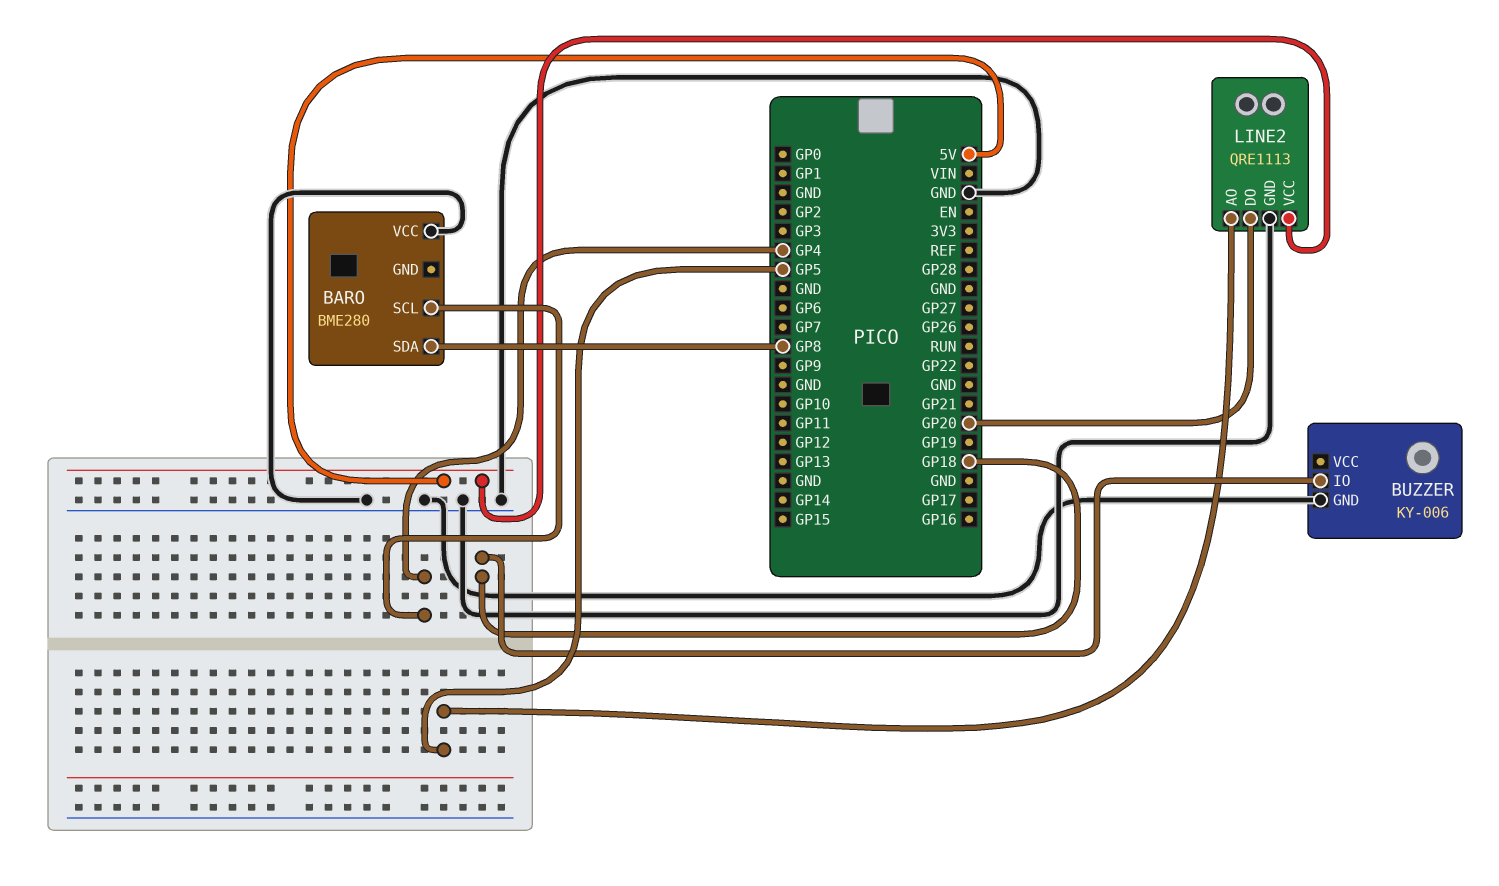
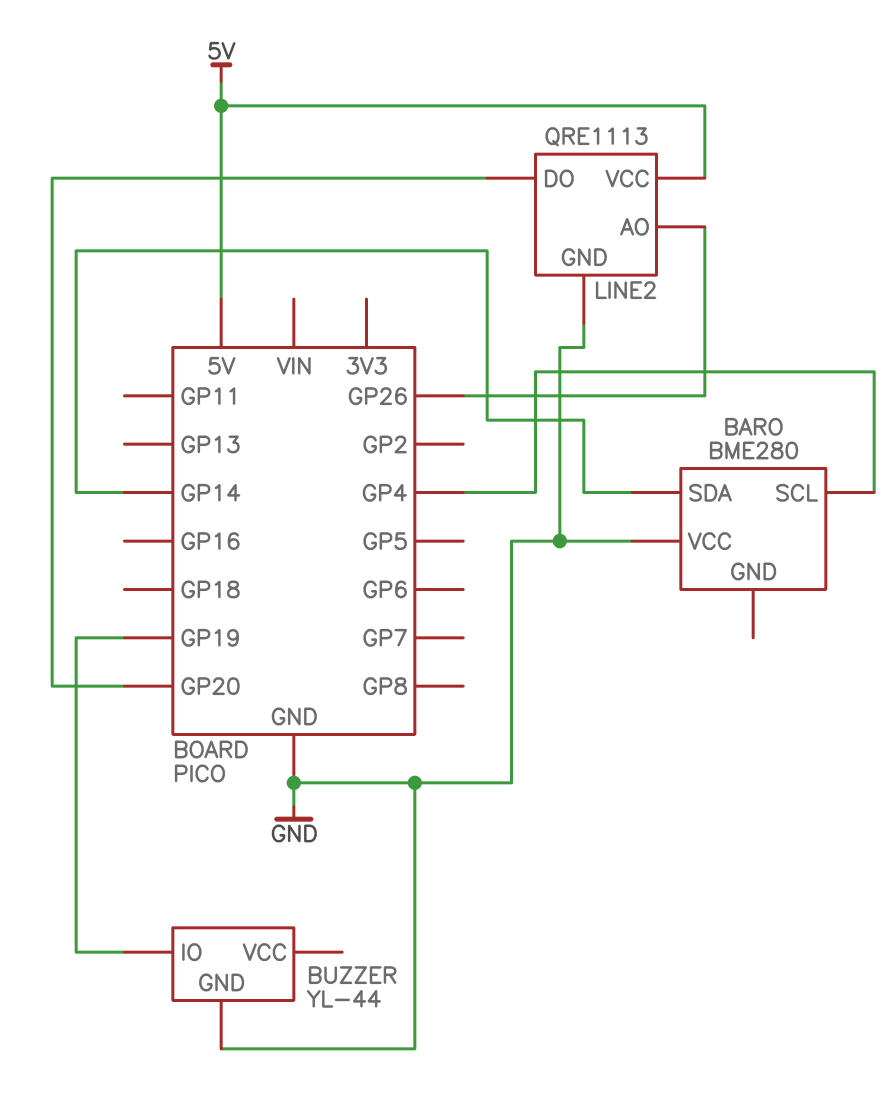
BARO pin SDA: GP8 -> GP14
BUZZER: KY-006 -> YL-44
BUZZER pin IO: GP18 -> GP19
LINE2 pin AO: GP5 -> GP26

